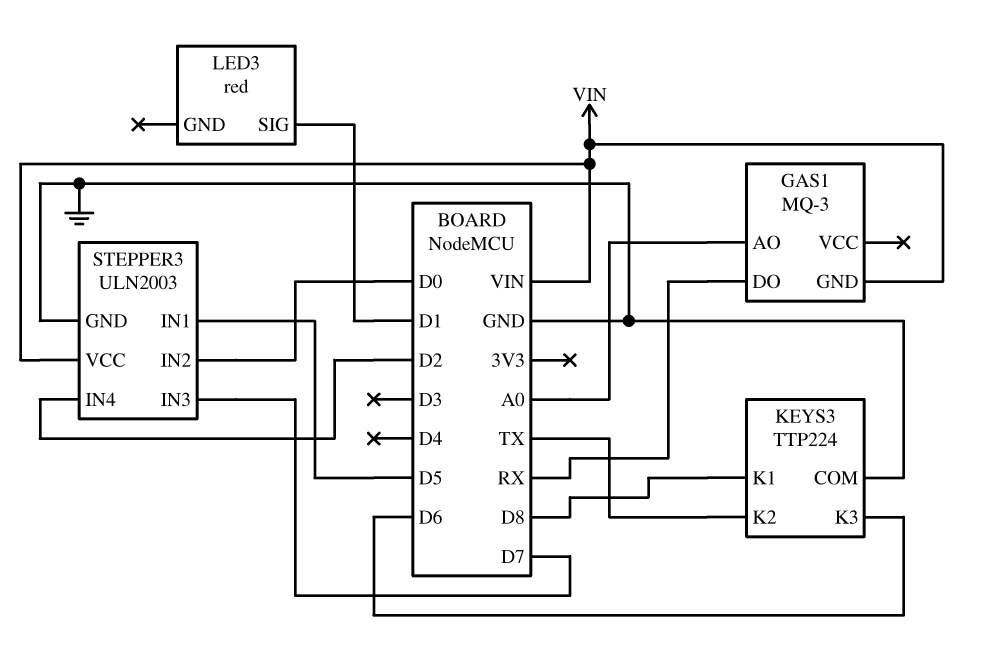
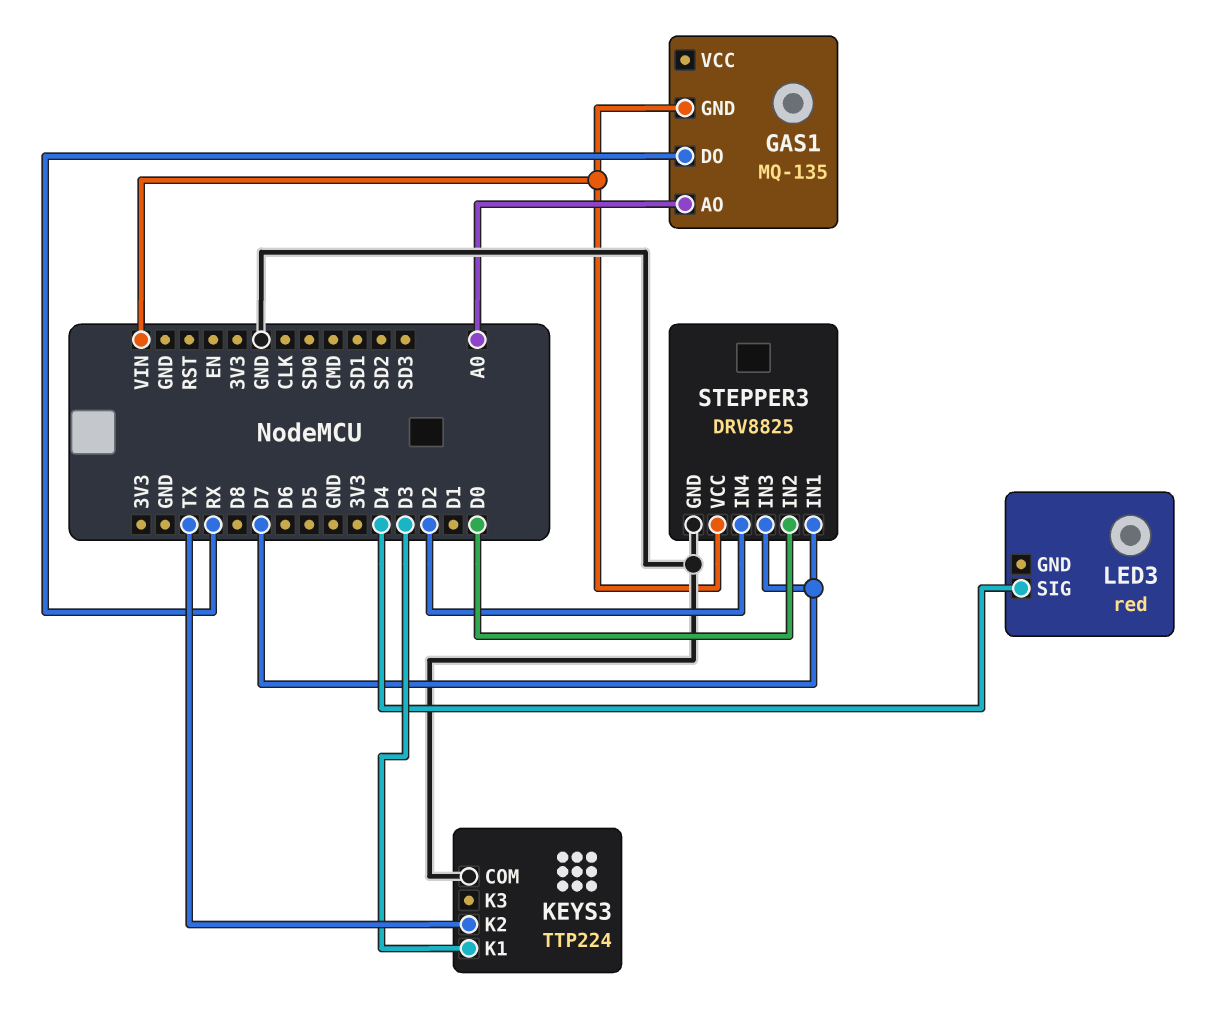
GAS1: MQ-3 -> MQ-135
KEYS3 pin K1: D8 -> D3
KEYS3 pin K3: D6 -> none
LED3 pin SIG: D1 -> D4
STEPPER3: ULN2003 -> DRV8825
STEPPER3 pin IN1: D5 -> D7

